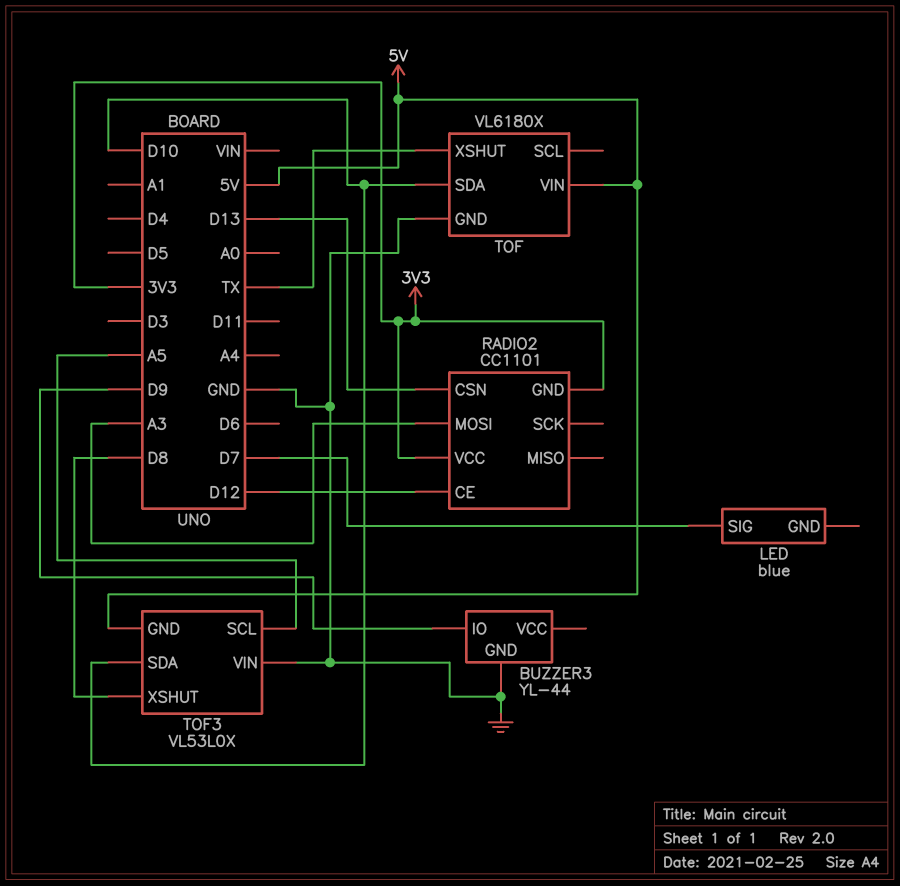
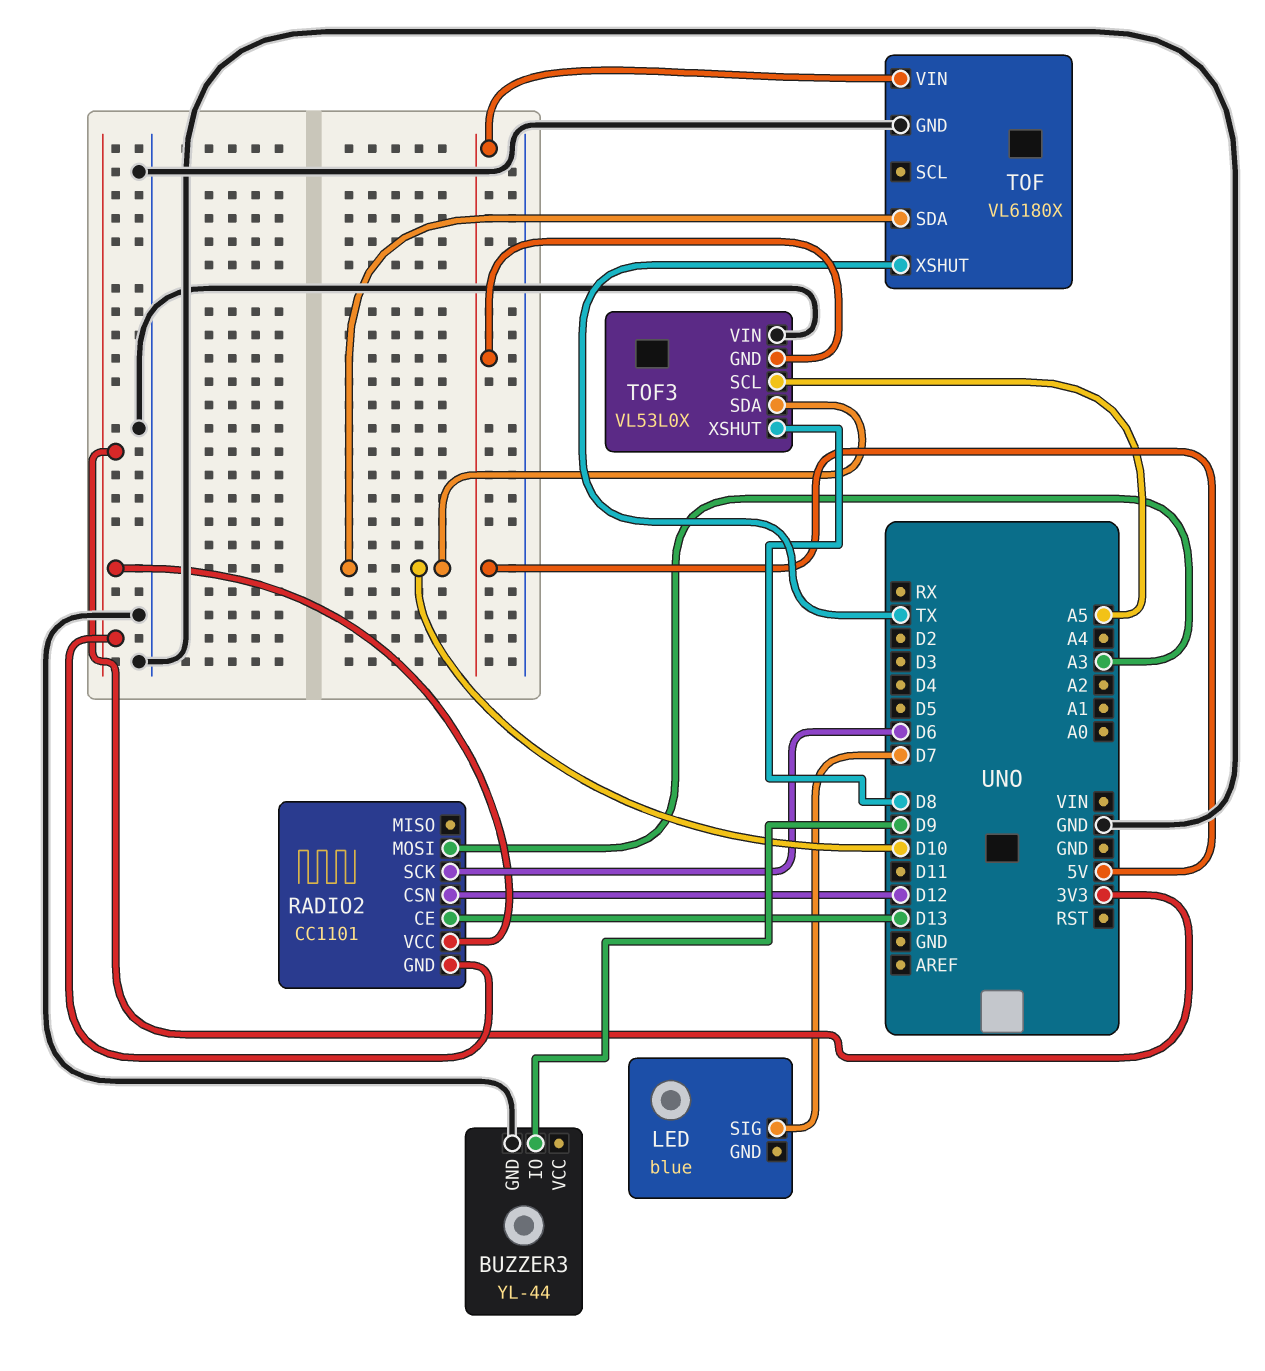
RADIO2 pin CE: D12 -> D13
RADIO2 pin CSN: D13 -> D12
RADIO2 pin SCK: none -> D6

